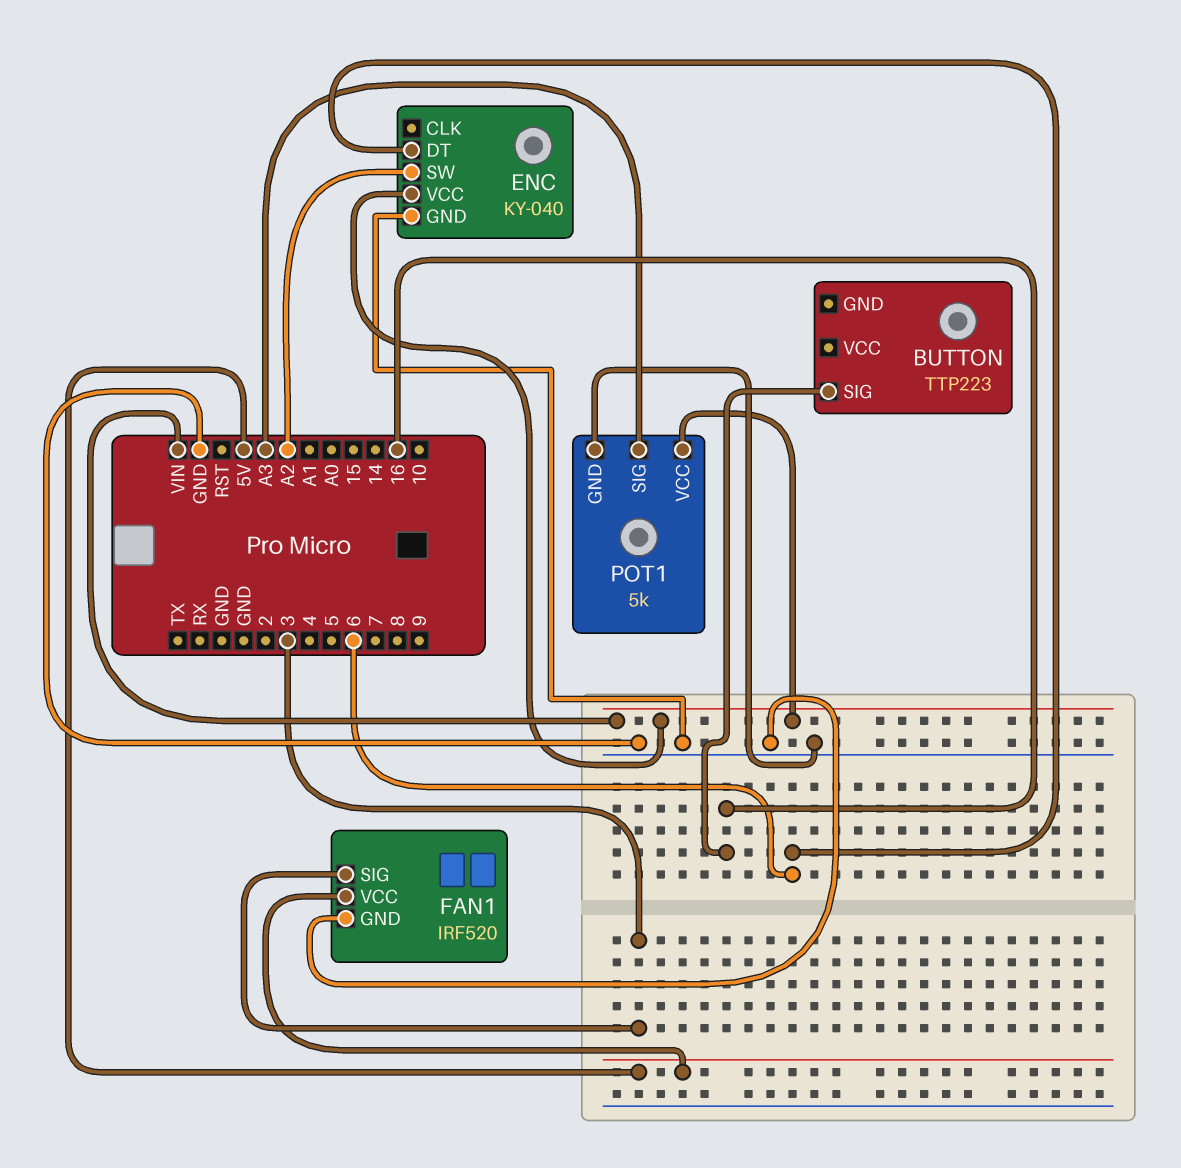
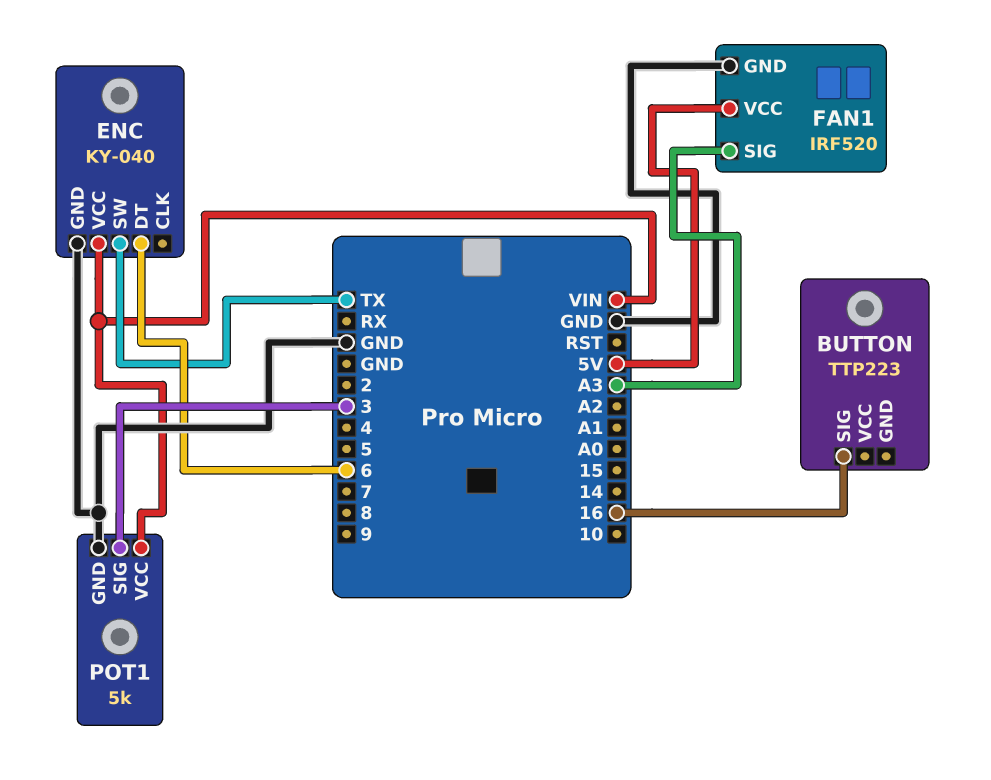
ENC pin SW: A2 -> TX
FAN1 pin SIG: 3 -> A3
POT1 pin SIG: A3 -> 3

